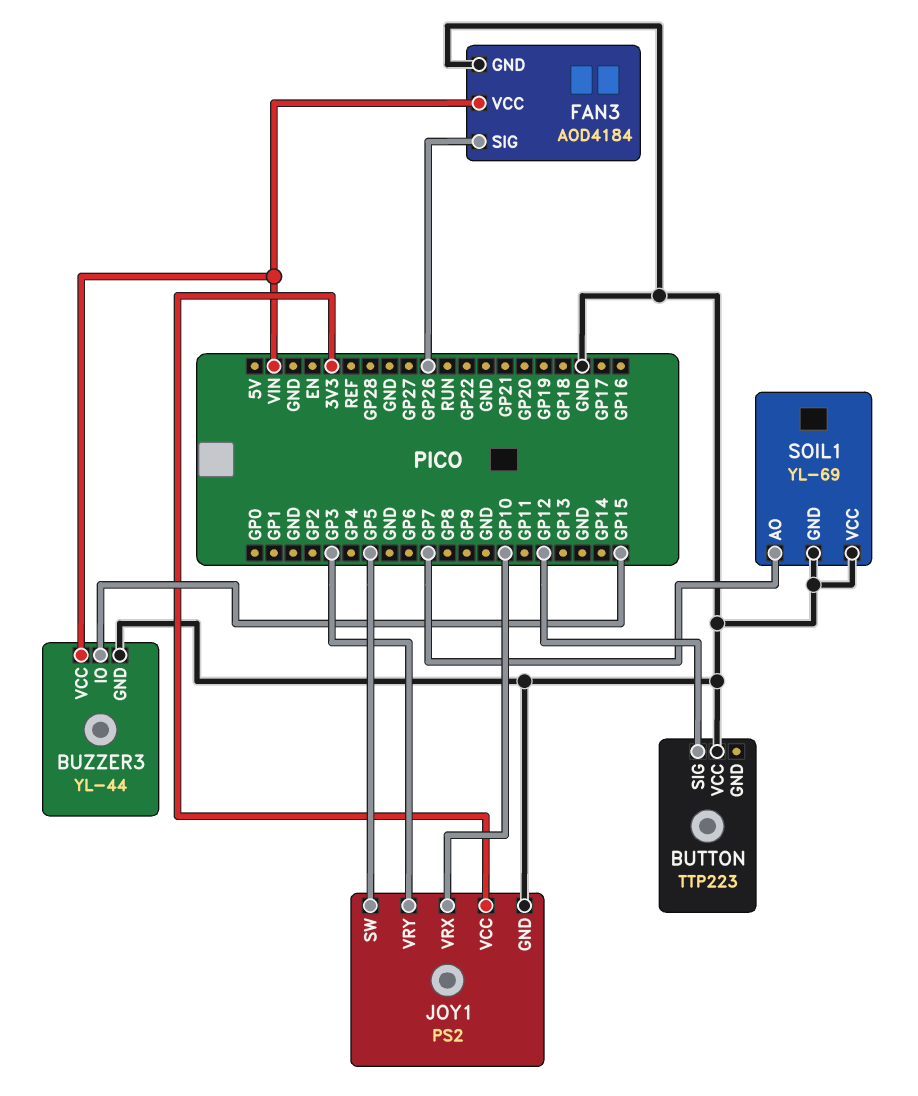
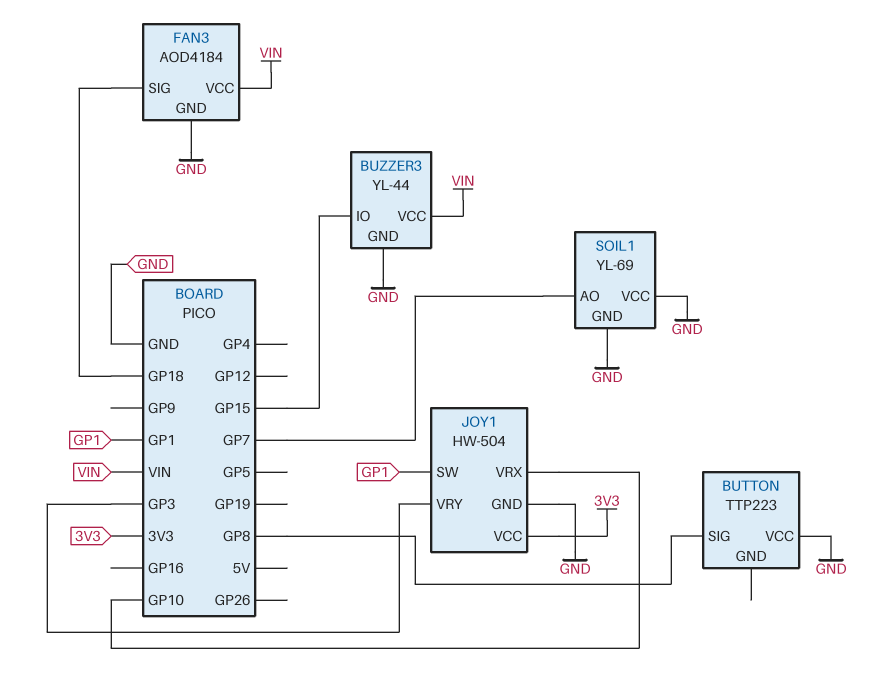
BUTTON pin SIG: GP12 -> GP8
FAN3 pin SIG: GP26 -> GP18
JOY1: PS2 -> HW-504
JOY1 pin SW: GP5 -> GP1

